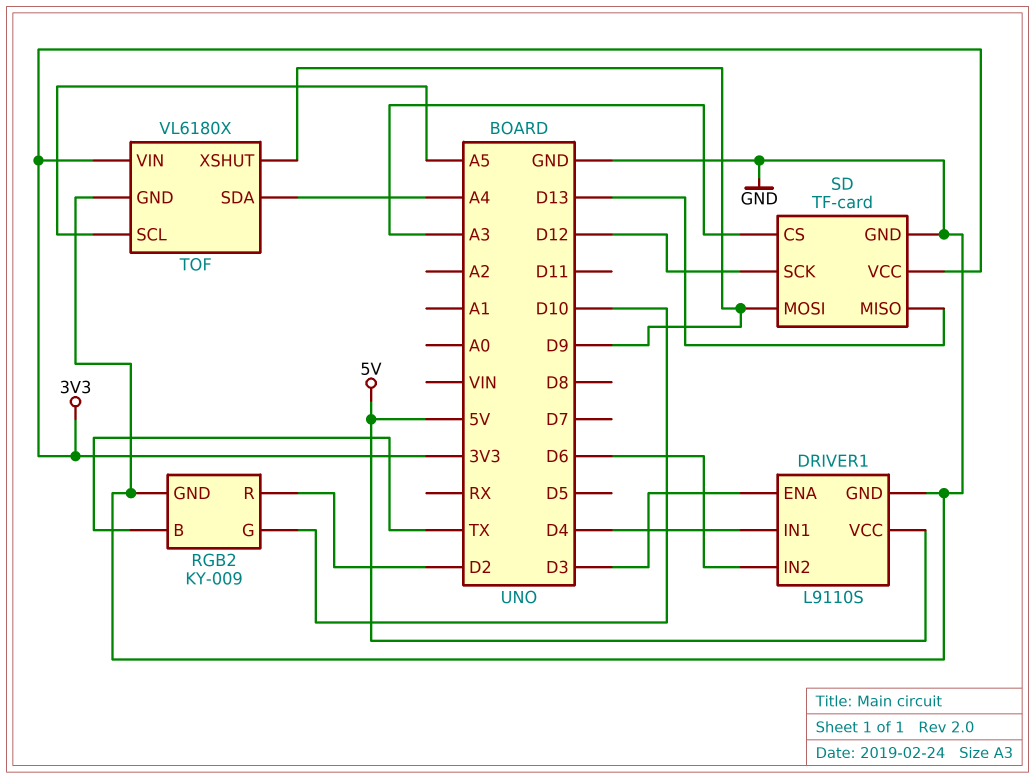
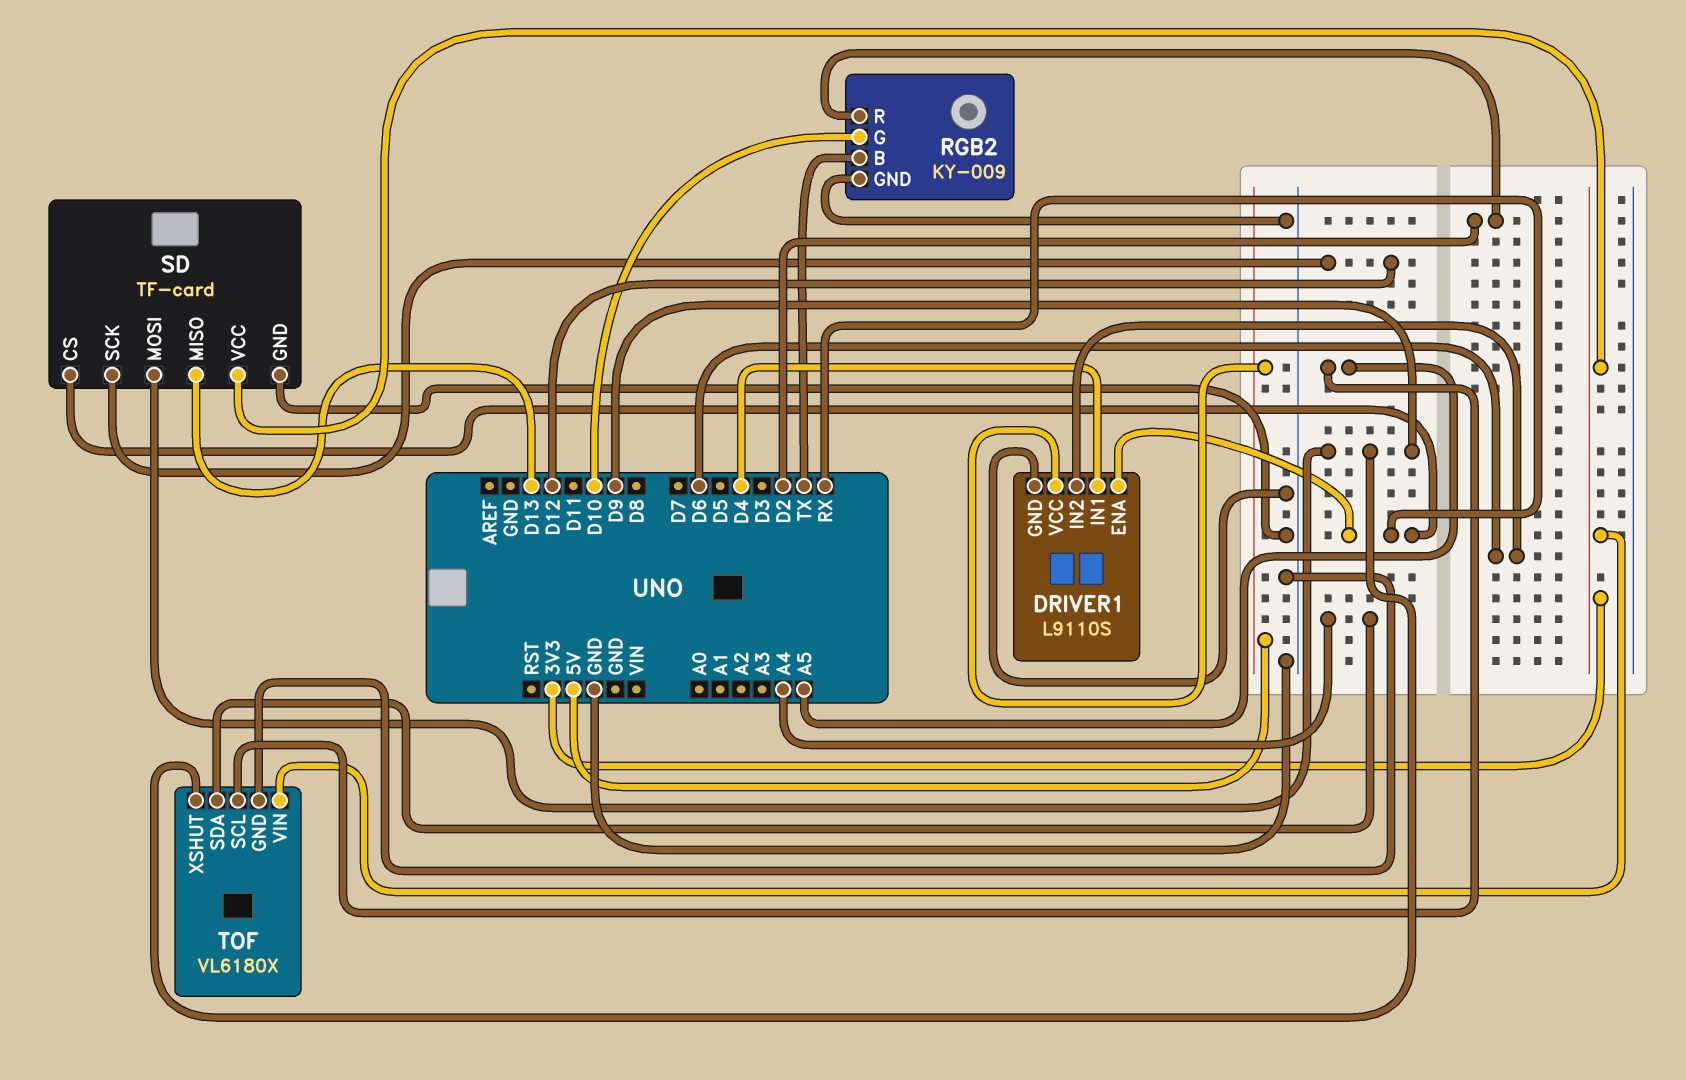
DRIVER1 pin ENA: D3 -> RX
SD pin CS: A3 -> RX

